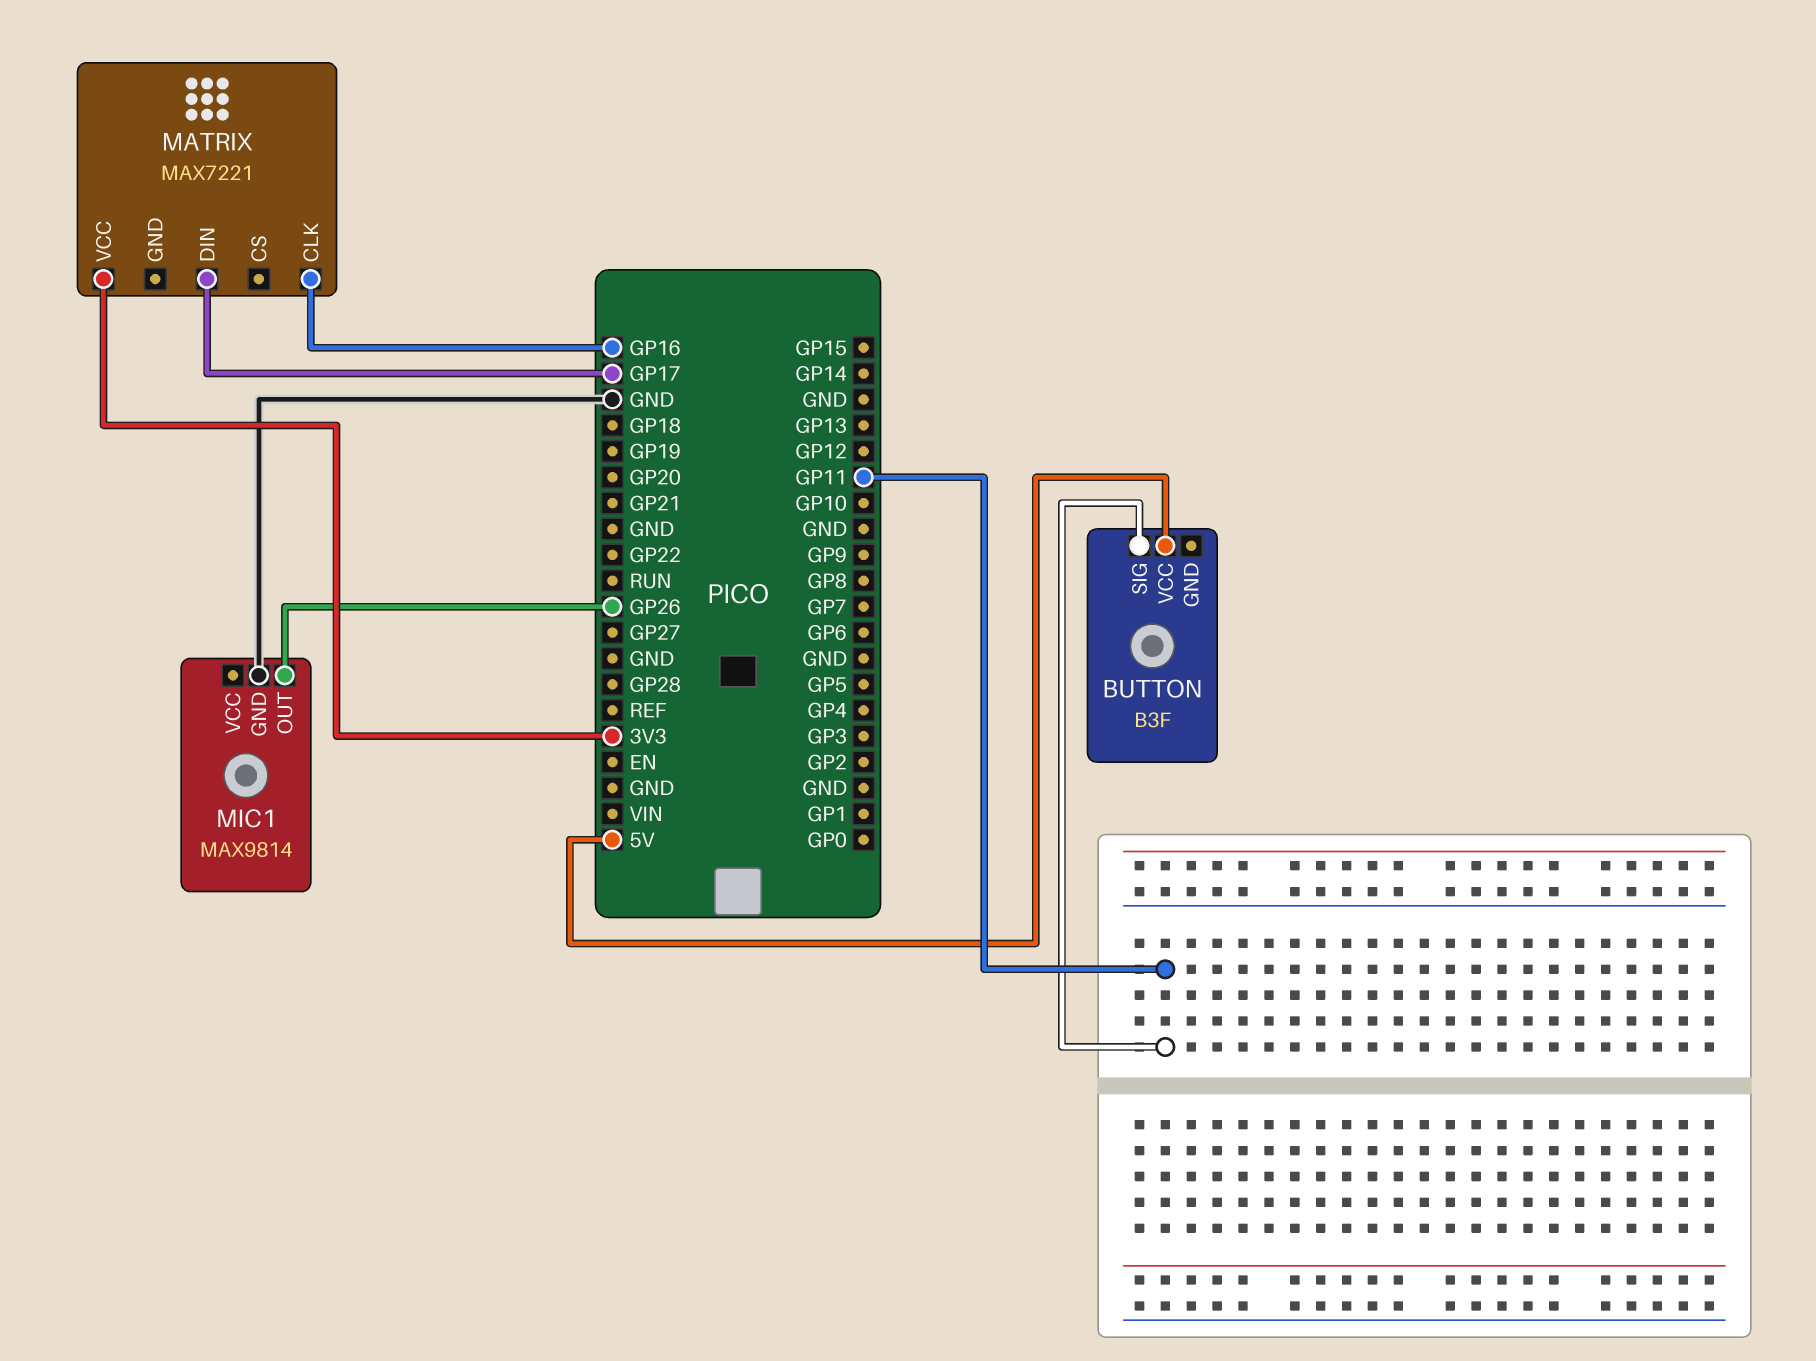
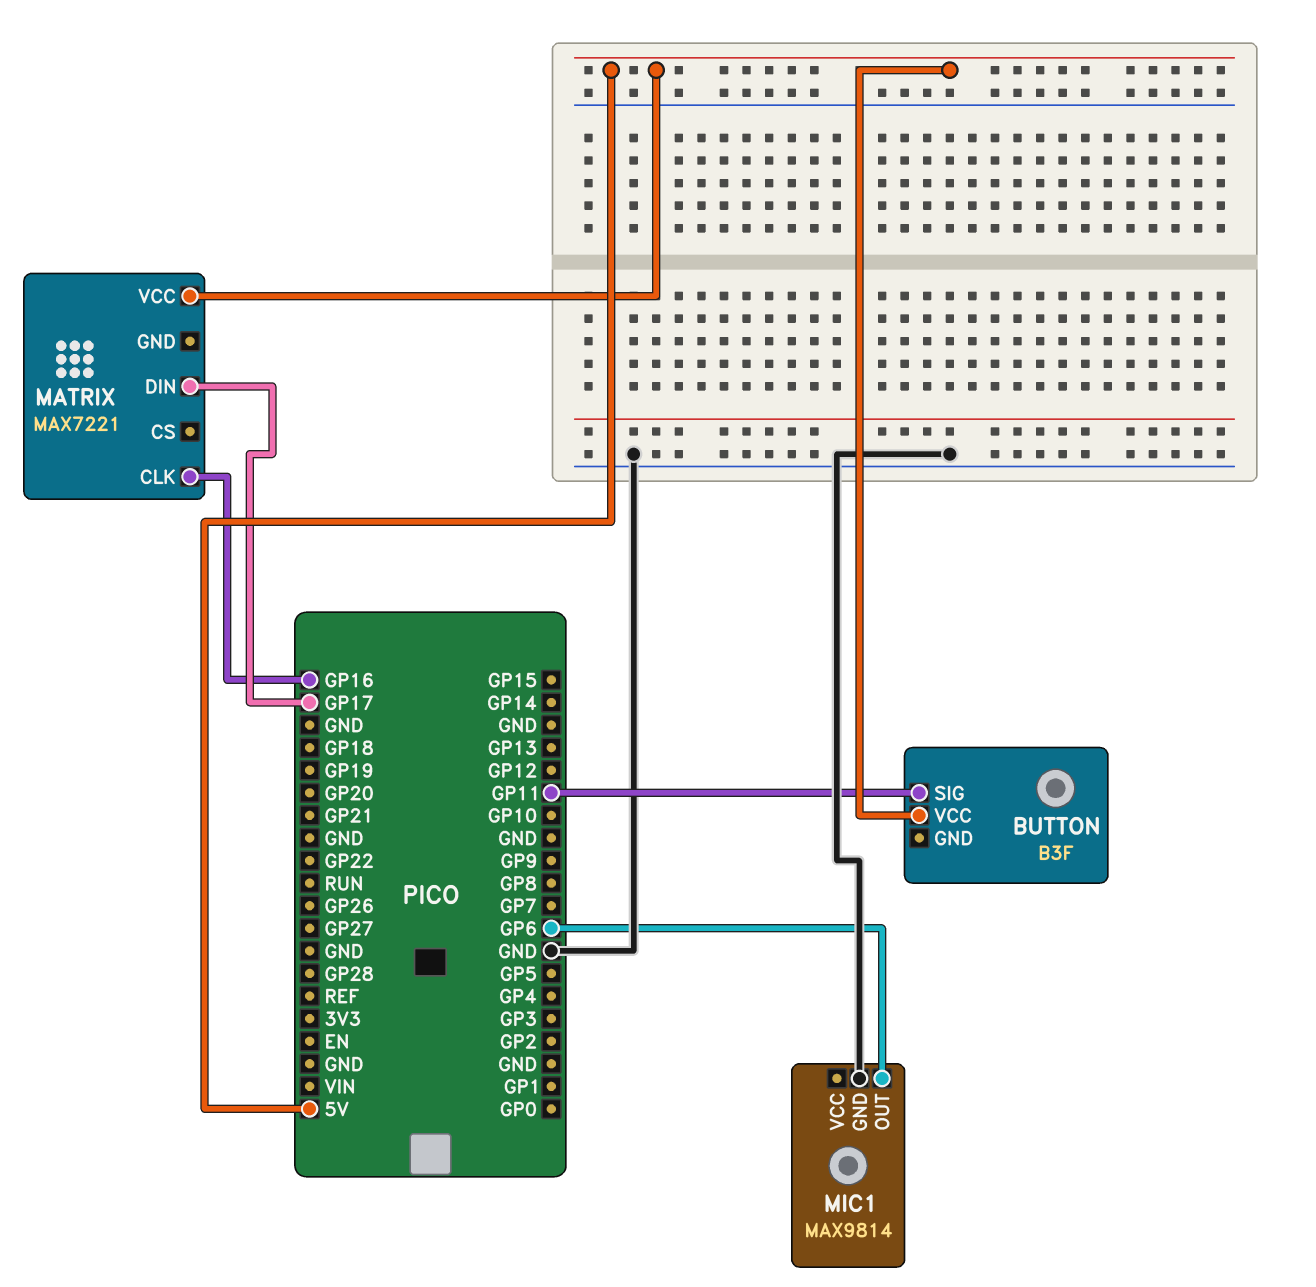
MATRIX pin VCC: 3V3 -> 5V
MIC1 pin OUT: GP26 -> GP6

